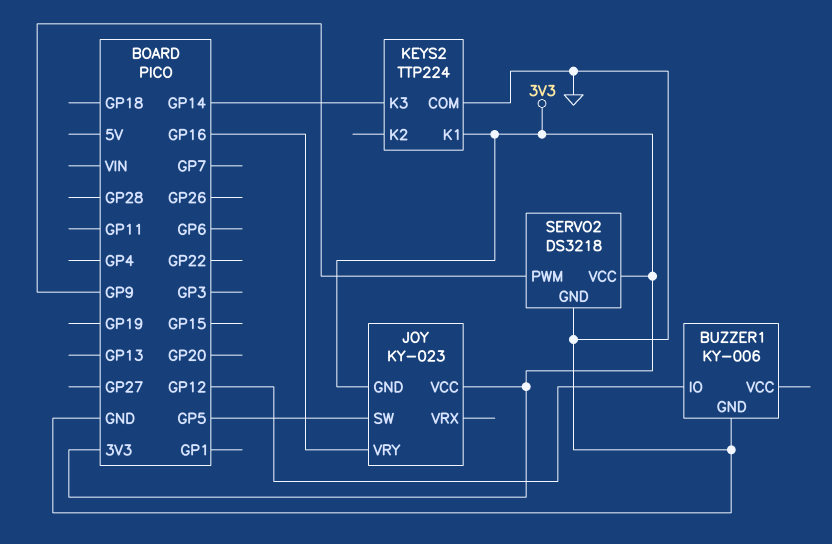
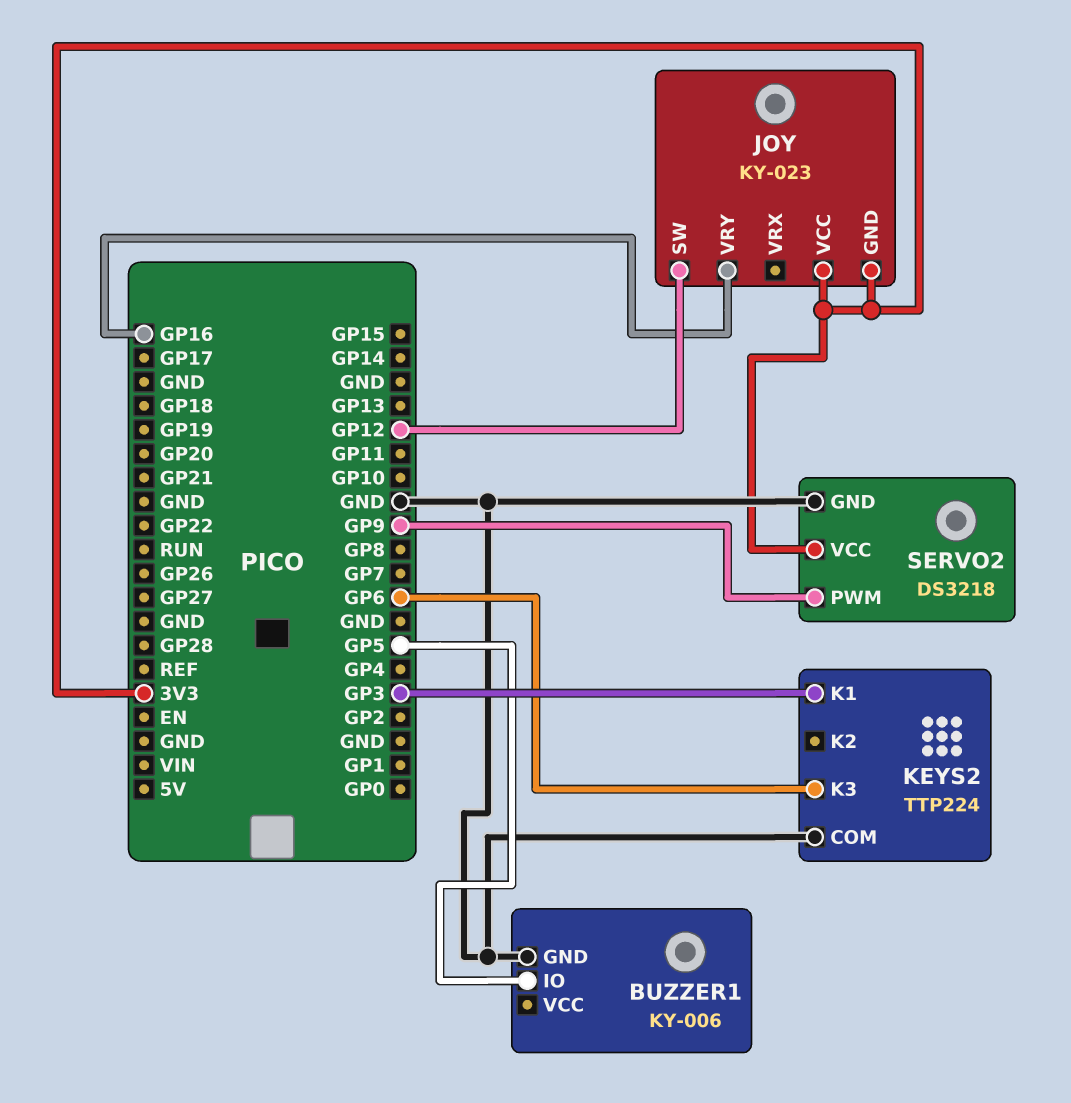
BUZZER1 pin IO: GP12 -> GP5
JOY pin SW: GP5 -> GP12
KEYS2 pin K1: 3V3 -> GP3
KEYS2 pin K3: GP14 -> GP6

